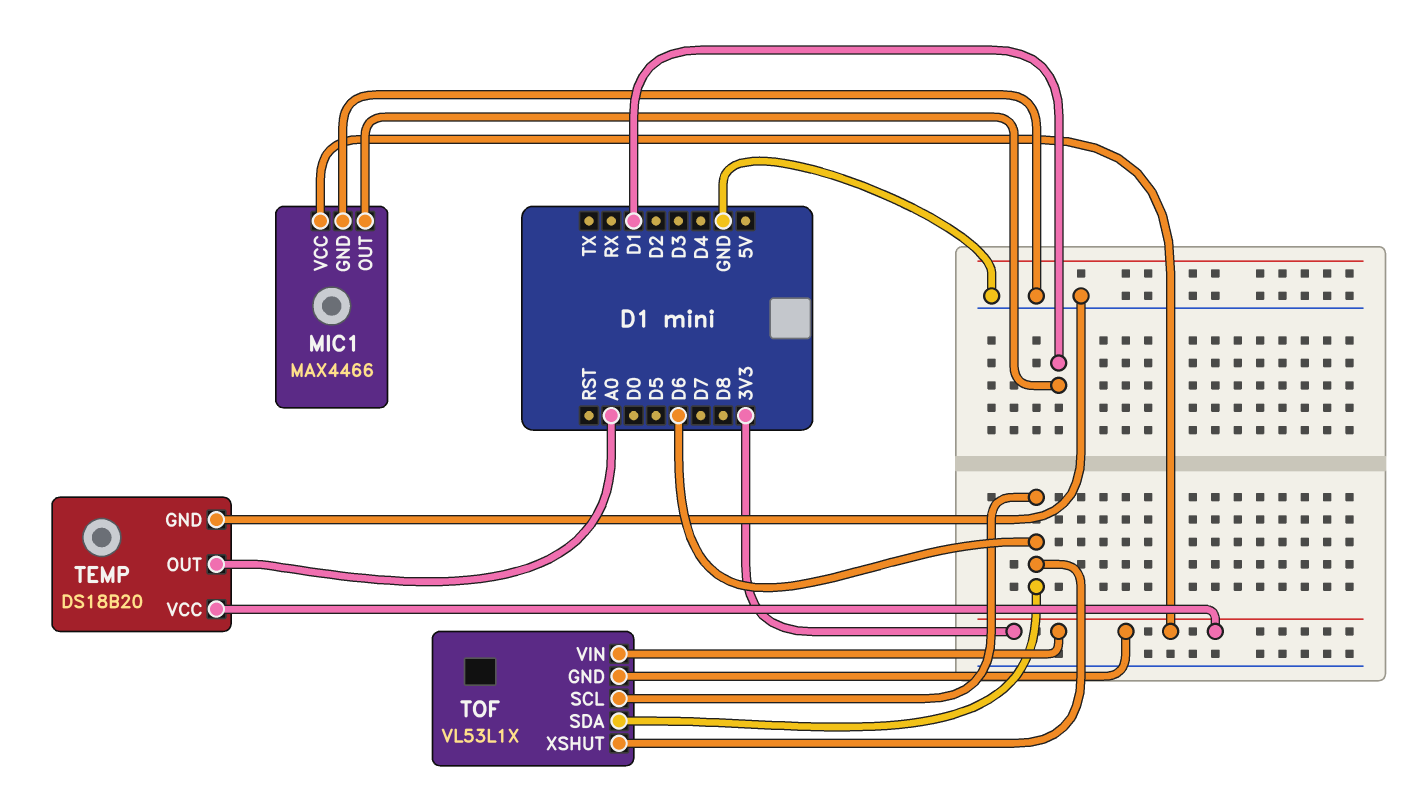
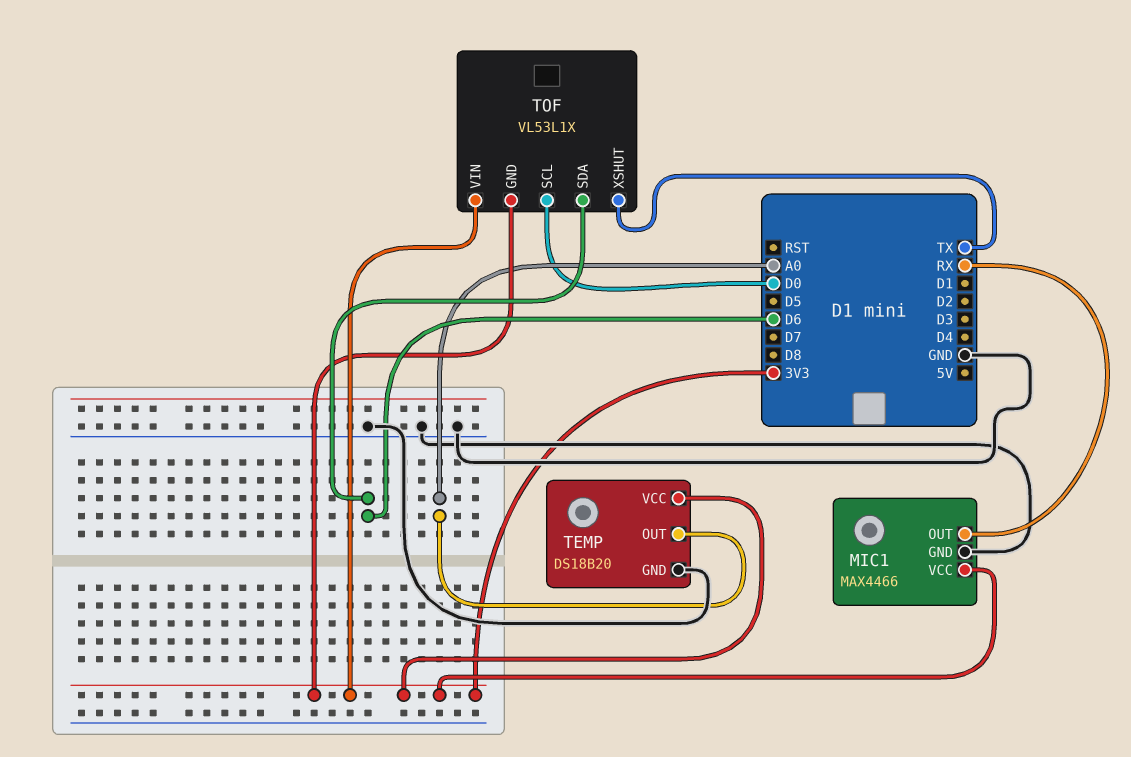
MIC1 pin OUT: D1 -> RX
TOF pin SCL: D6 -> D0
TOF pin XSHUT: D6 -> TX

